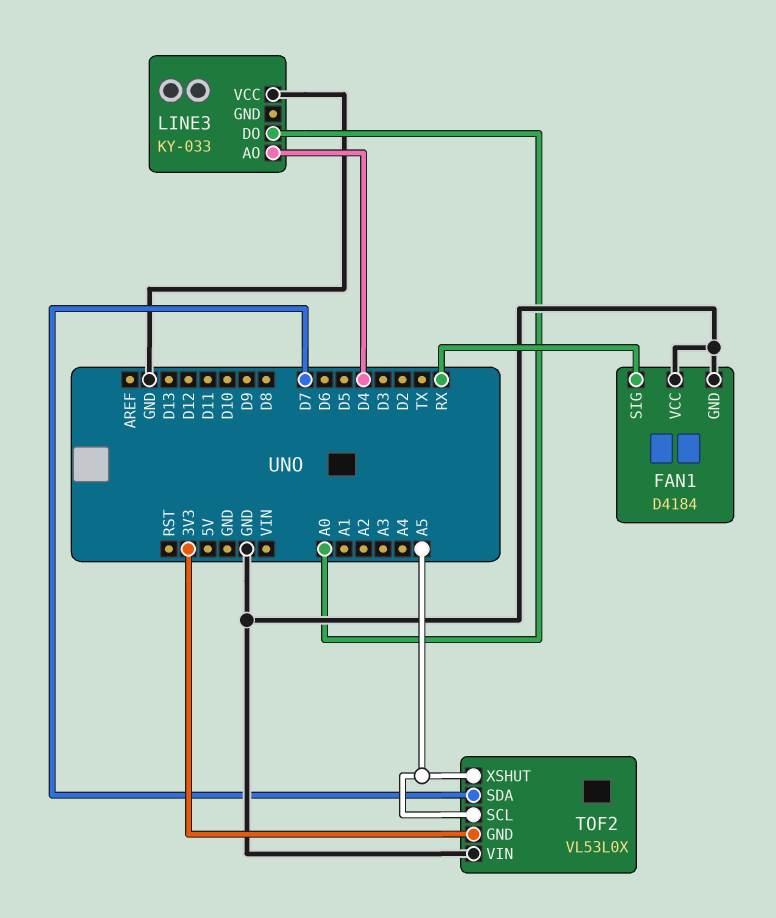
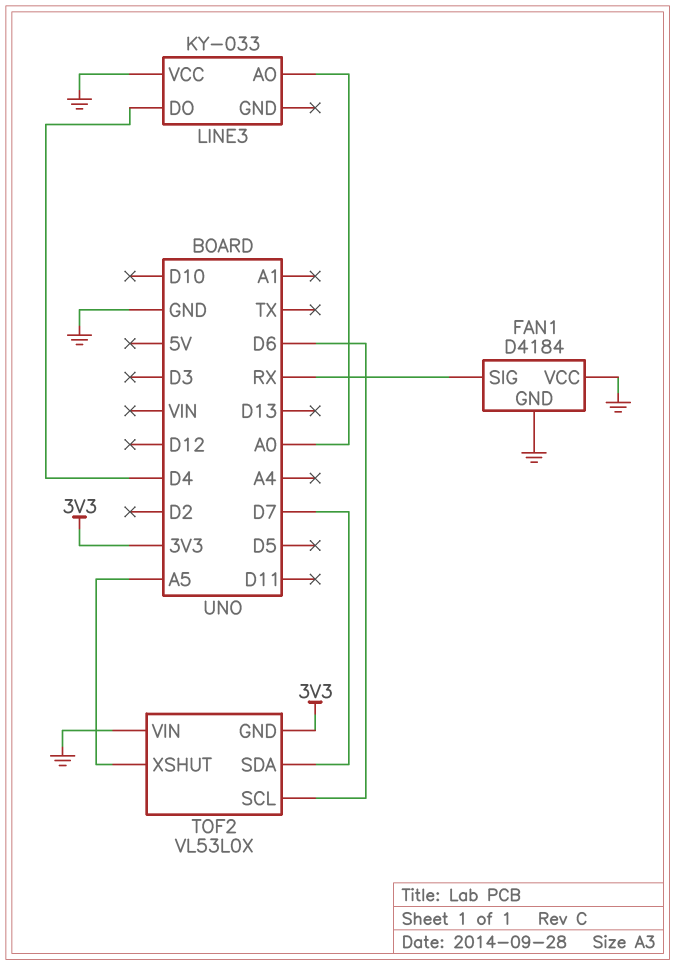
LINE3 pin AO: D4 -> A0
LINE3 pin DO: A0 -> D4
TOF2 pin SCL: A5 -> D6

